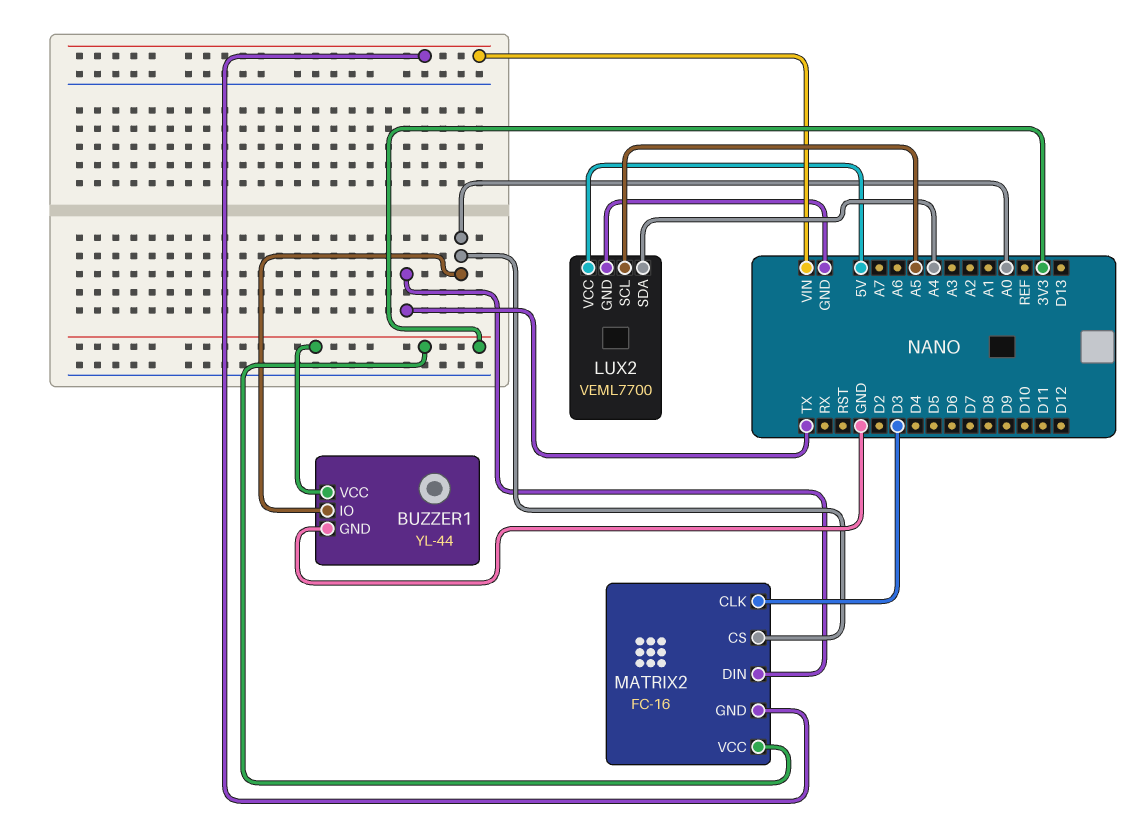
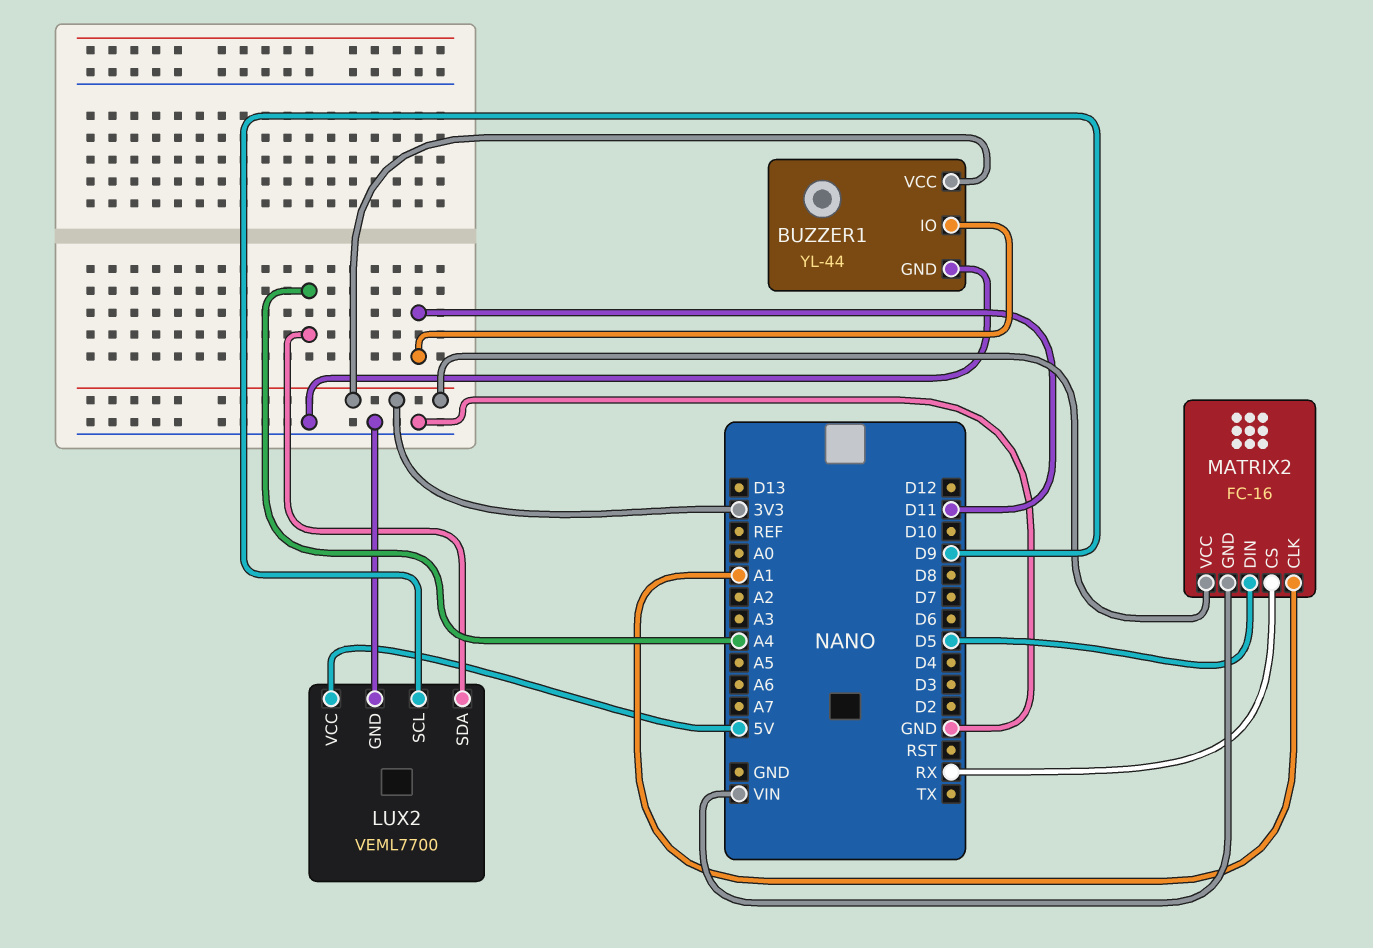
BUZZER1 pin IO: A0 -> D11
LUX2 pin SCL: A5 -> D9
MATRIX2 pin CLK: D3 -> A1
MATRIX2 pin CS: A0 -> RX
MATRIX2 pin DIN: TX -> D5

